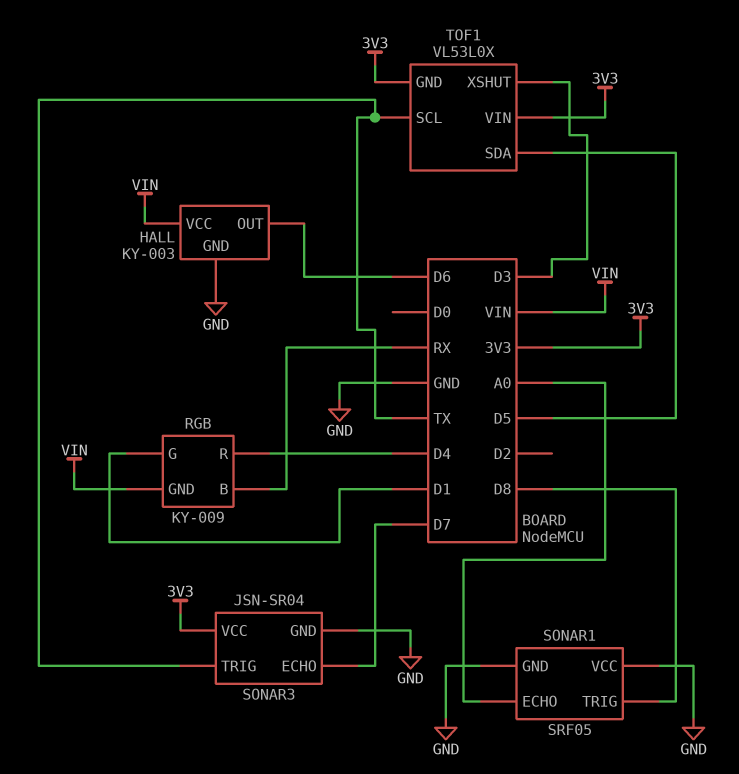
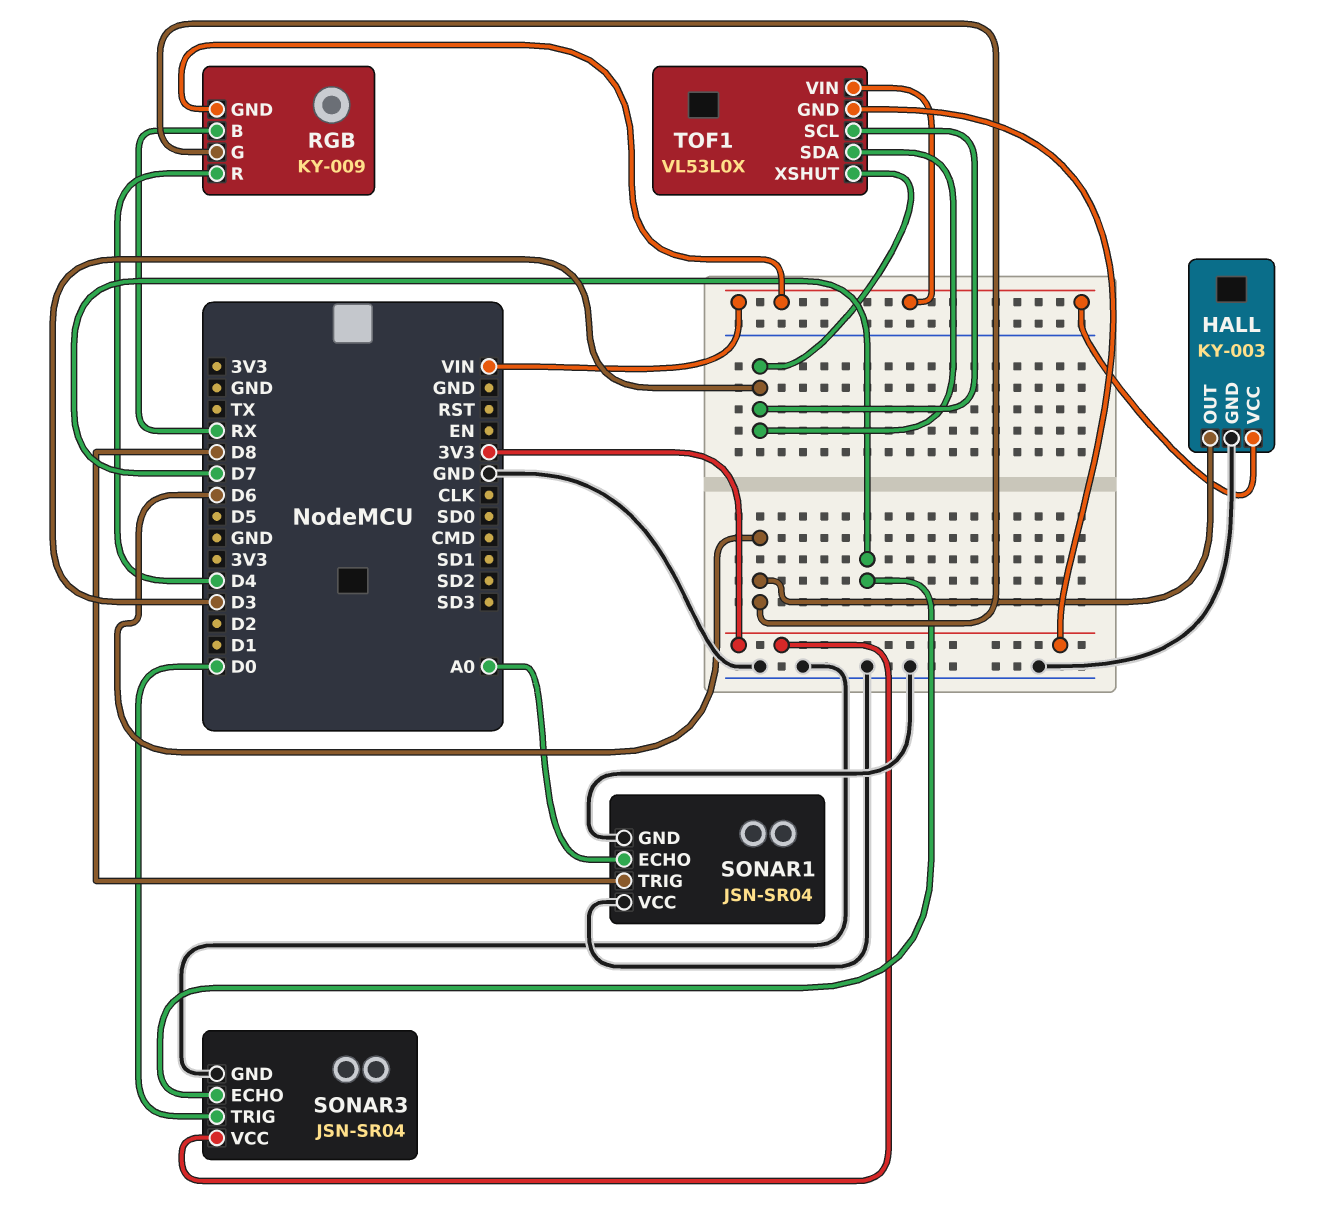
RGB pin G: D1 -> D6
SONAR1: SRF05 -> JSN-SR04
SONAR3 pin TRIG: TX -> D0
TOF1 pin SCL: TX -> D3
TOF1 pin SDA: D5 -> D3
TOF1 pin VIN: 3V3 -> VIN

